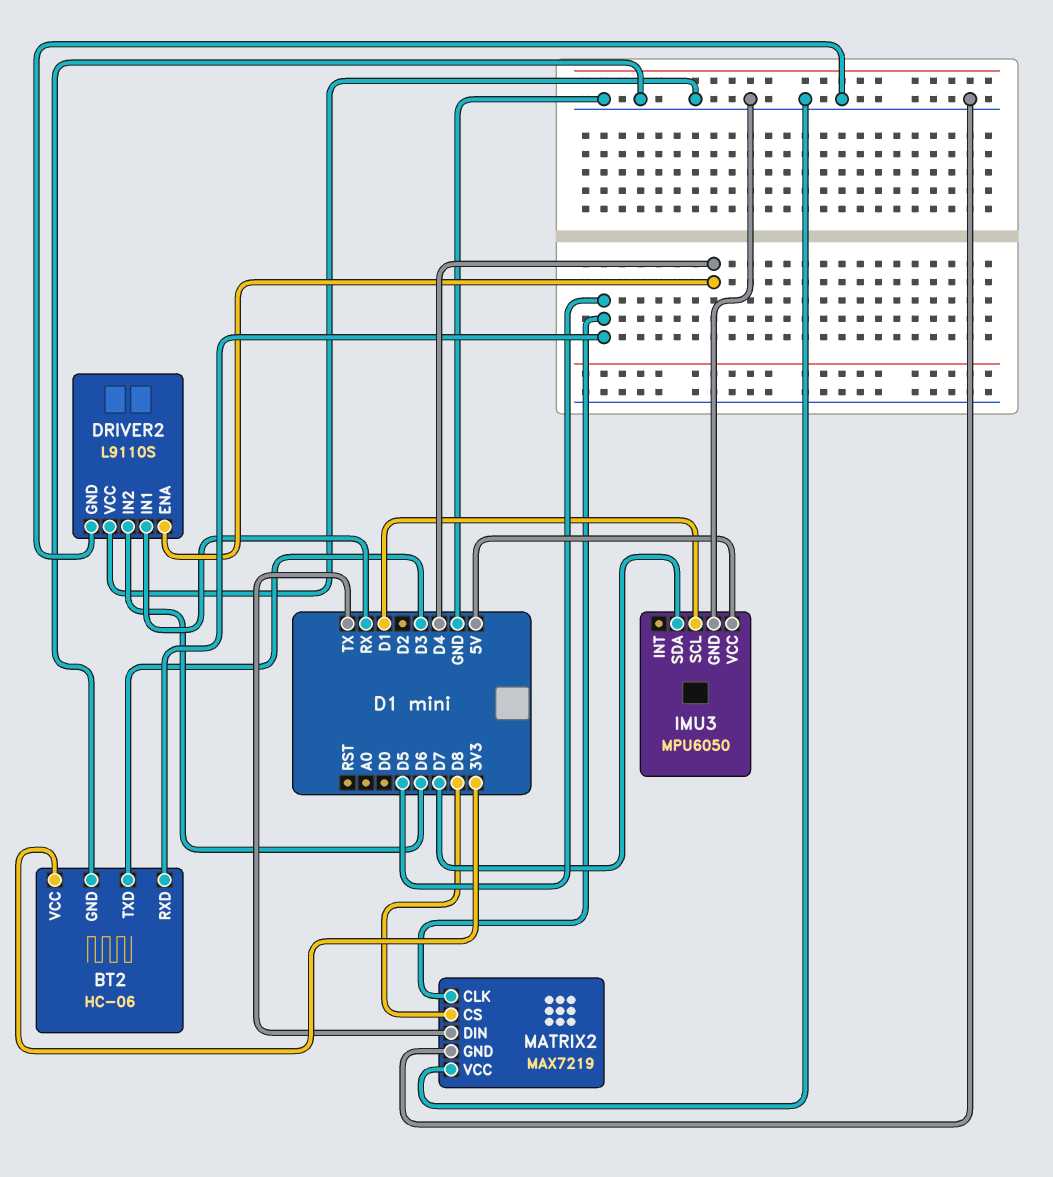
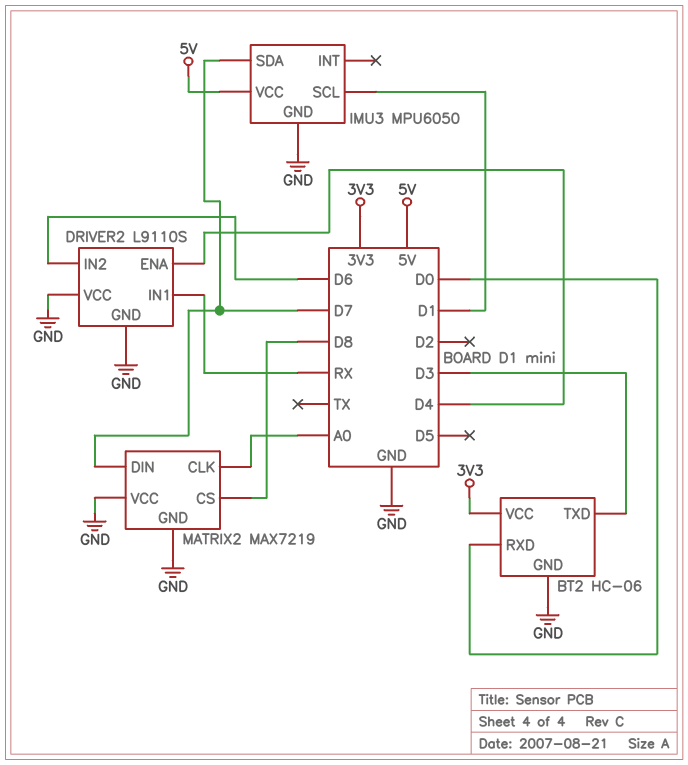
BT2 pin RXD: D5 -> D0
MATRIX2 pin CLK: D5 -> A0
MATRIX2 pin DIN: TX -> D7

